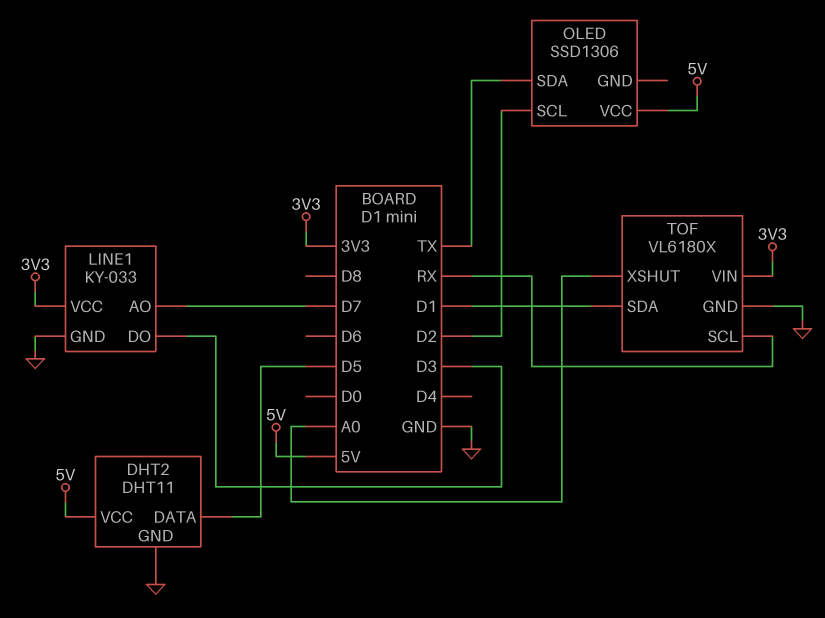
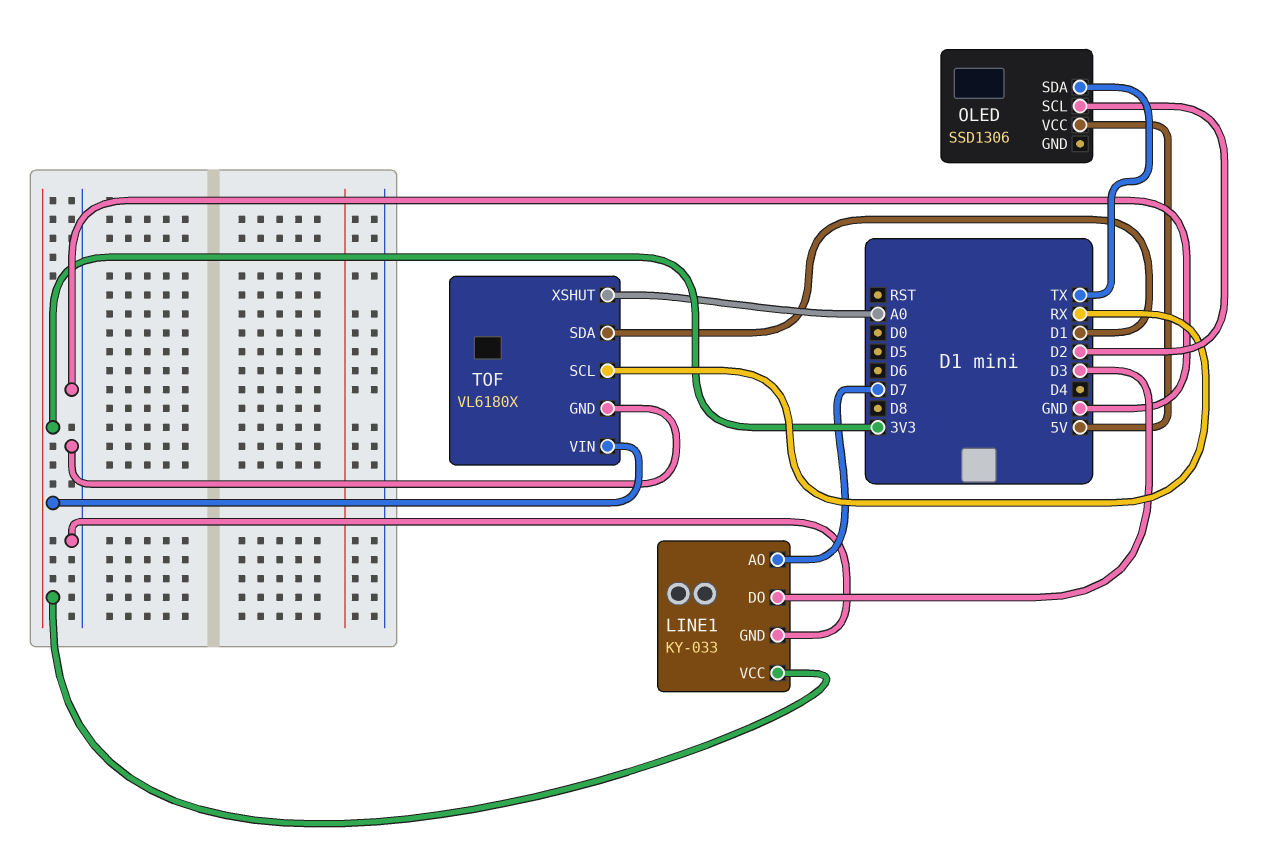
DHT2: DHT11 -> none
DHT2 pin DATA: D5 -> none
DHT2 pin GND: GND -> none
DHT2 pin VCC: 5V -> none

